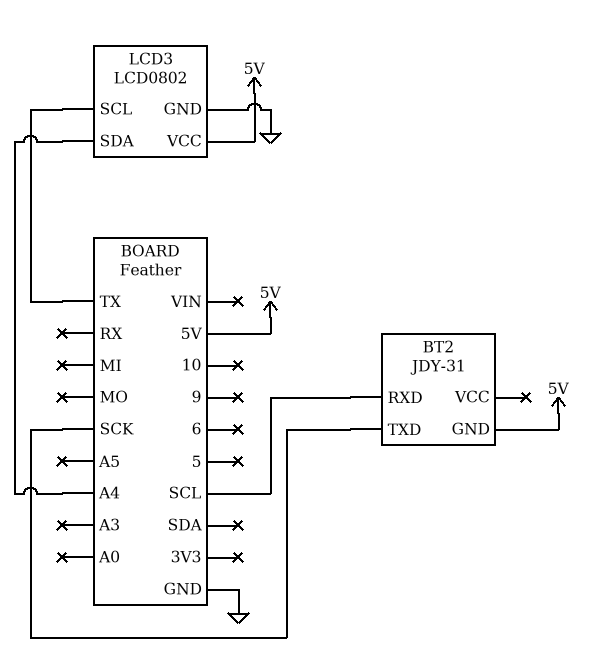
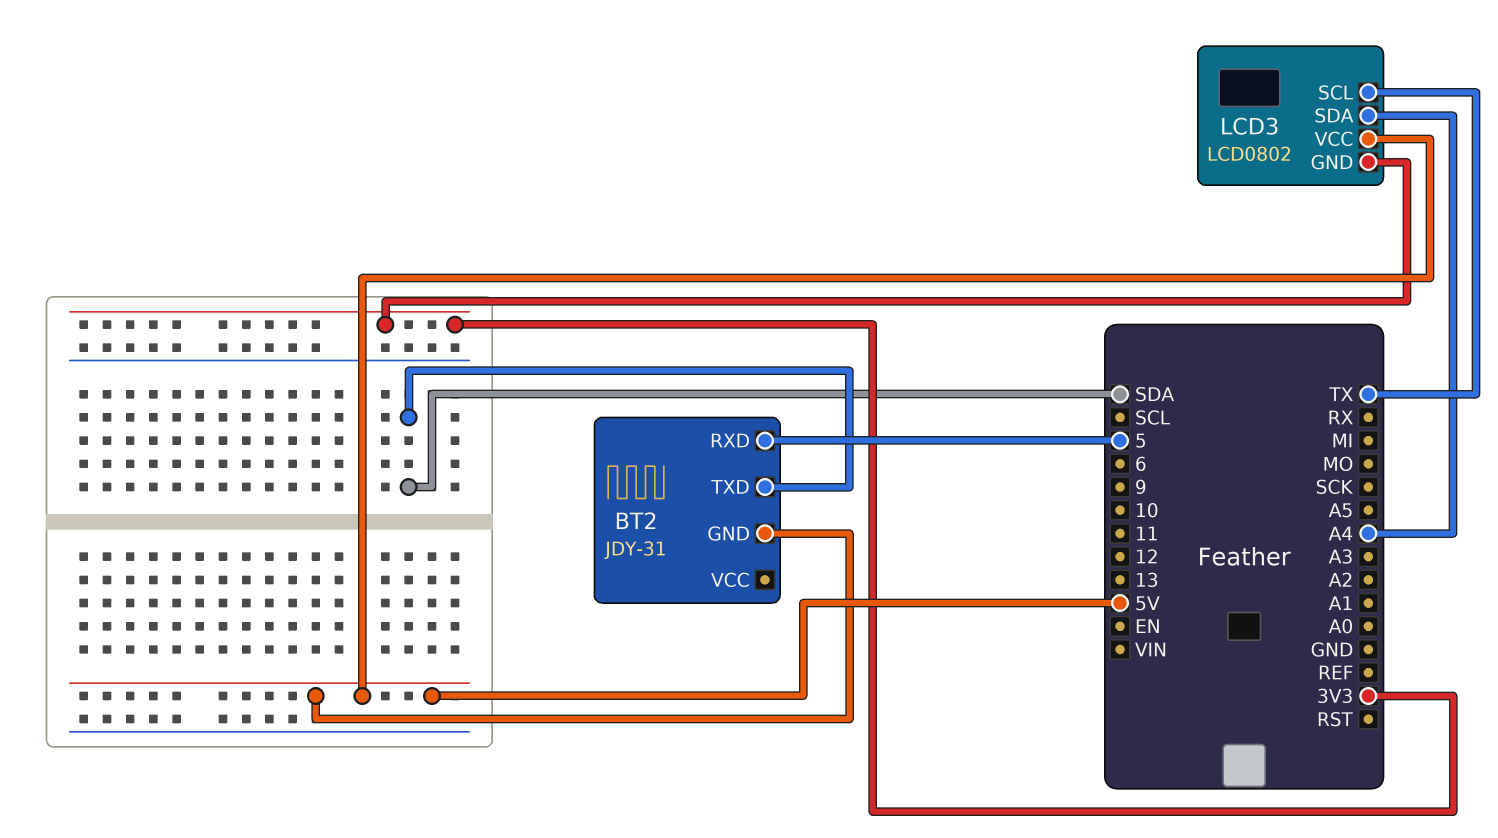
BT2 pin RXD: SCL -> 5
BT2 pin TXD: SCK -> SDA
LCD3 pin GND: GND -> 3V3

